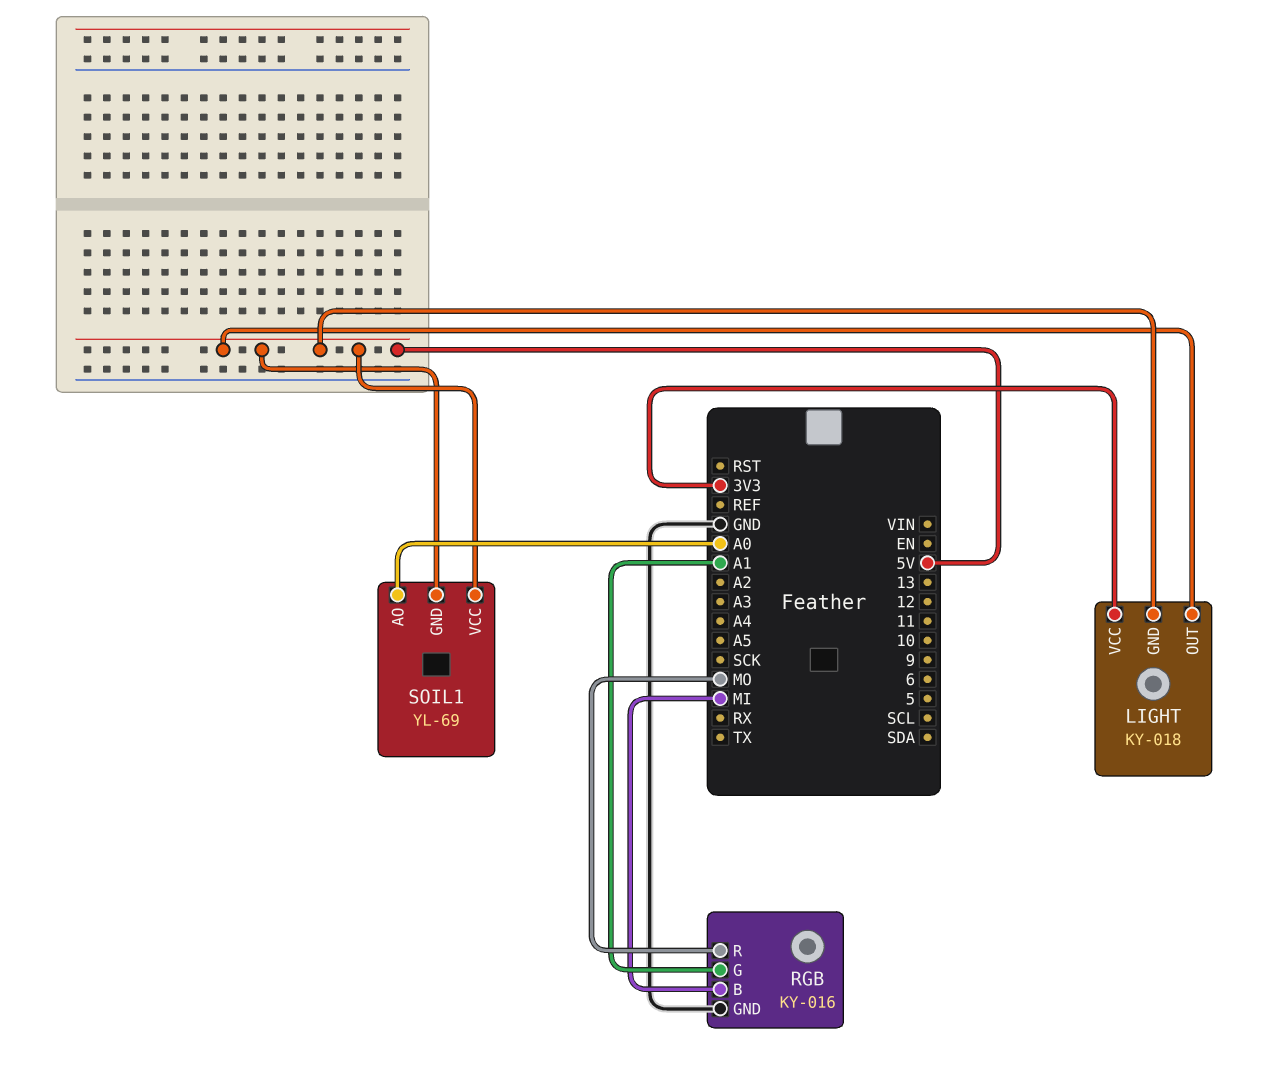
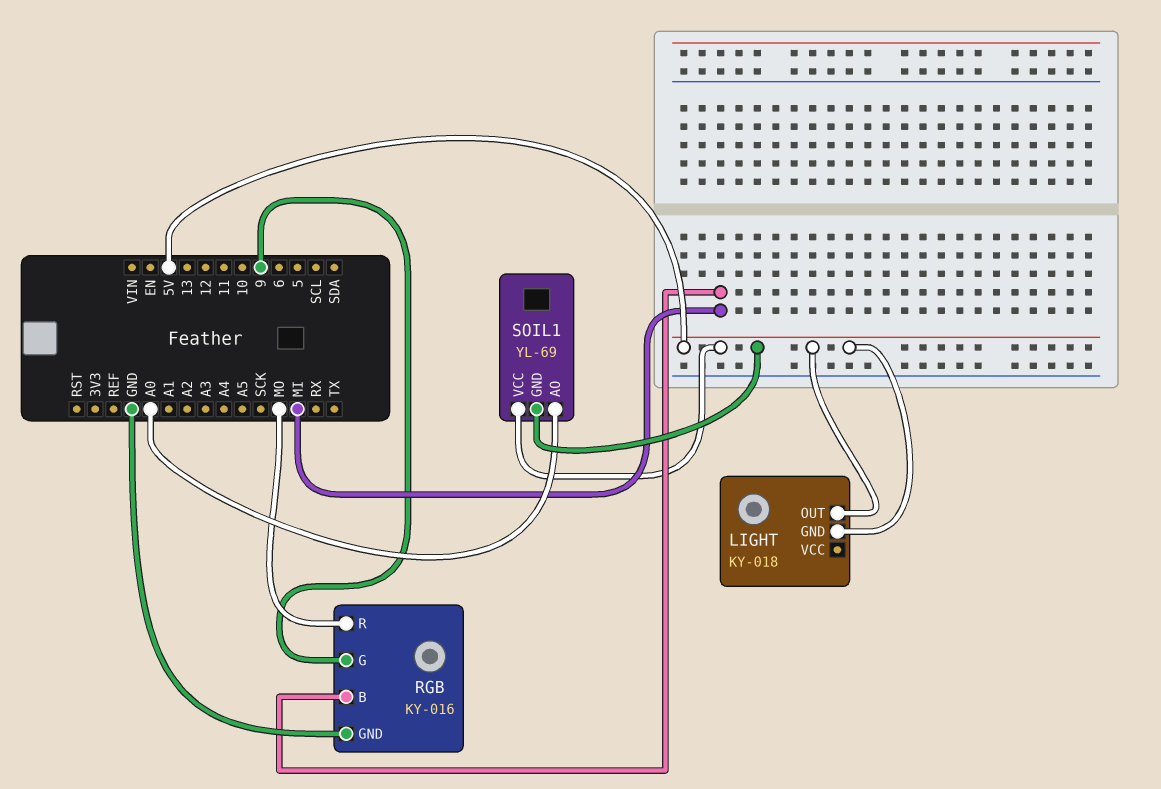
LIGHT pin VCC: 3V3 -> none
RGB pin G: A1 -> 9

